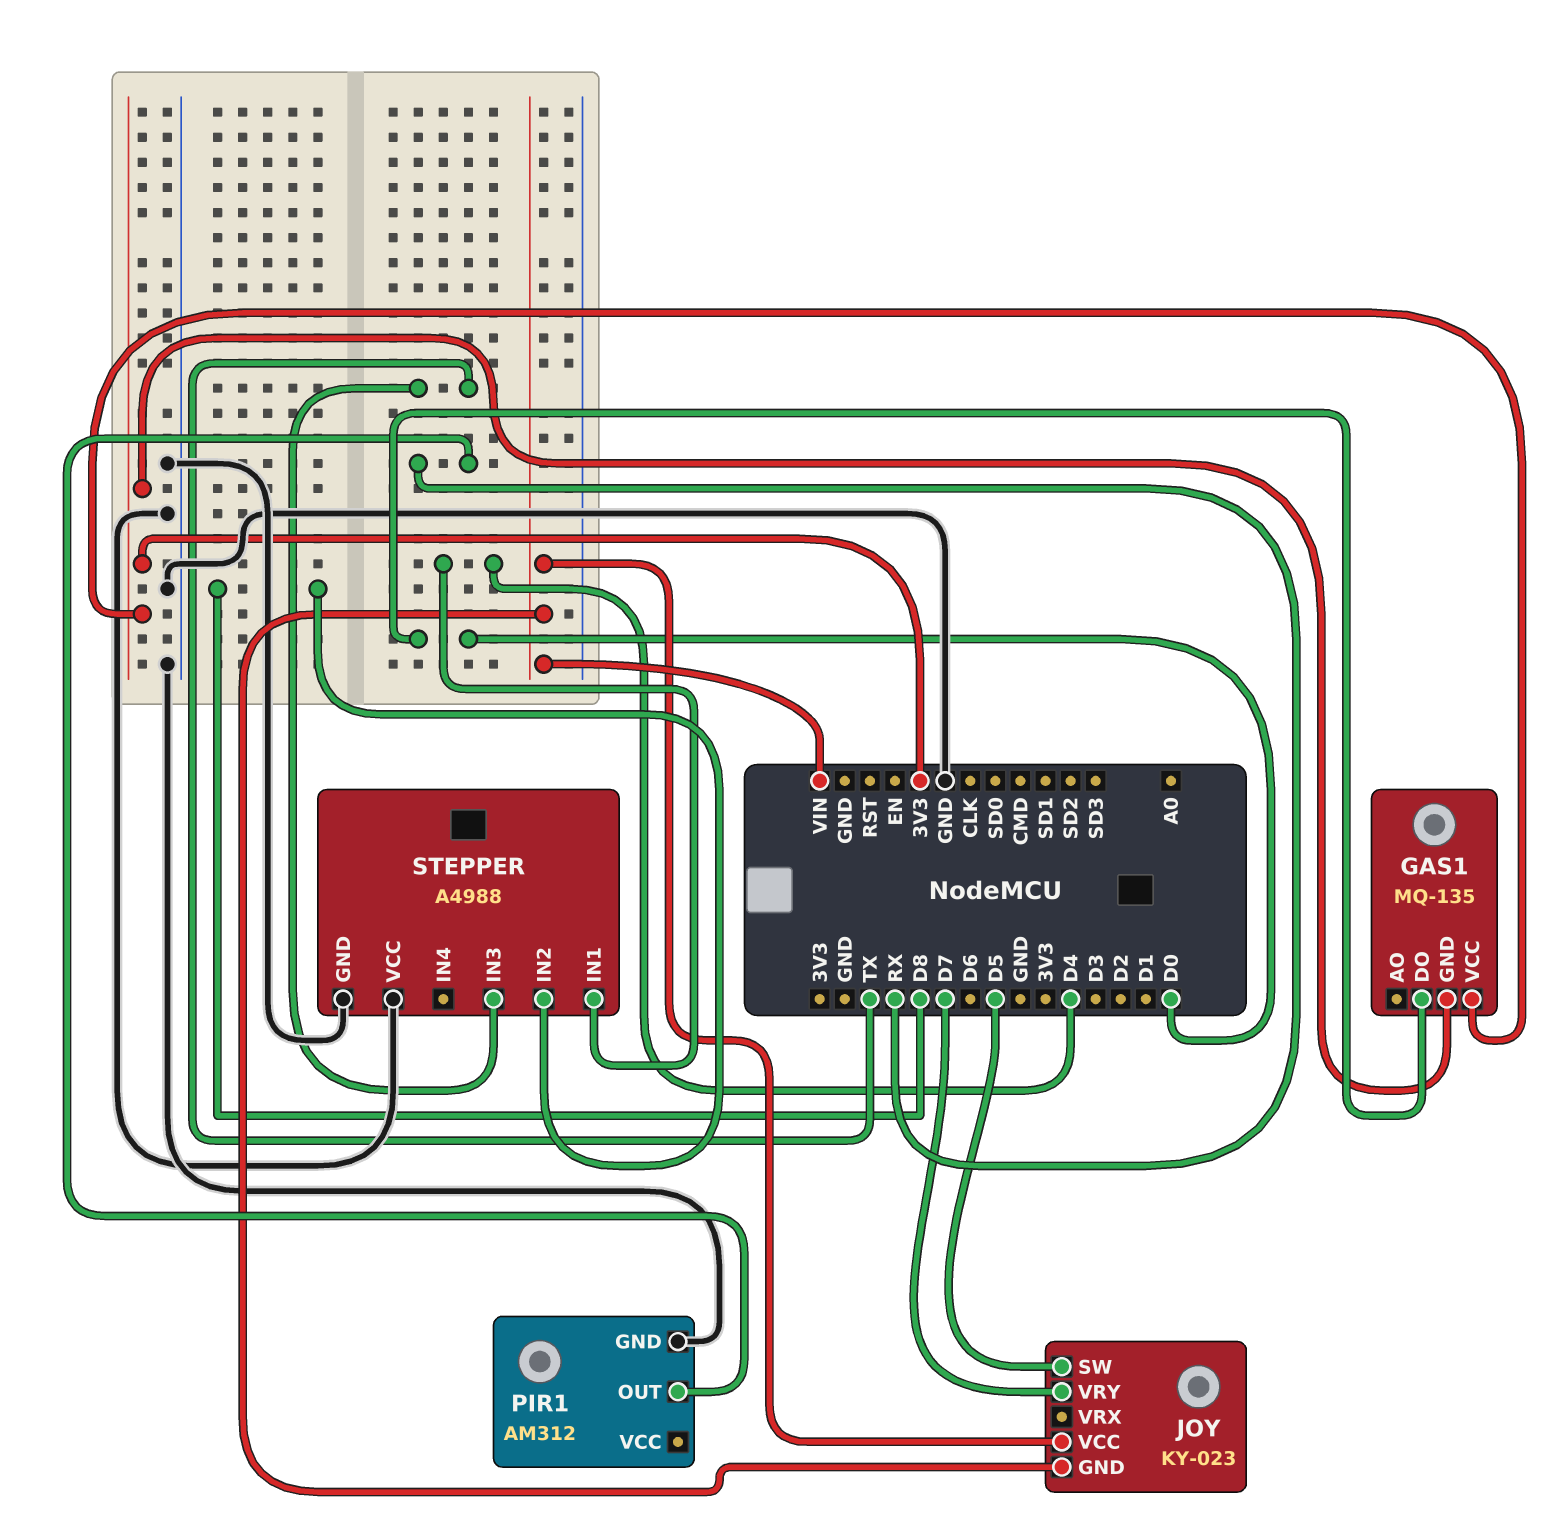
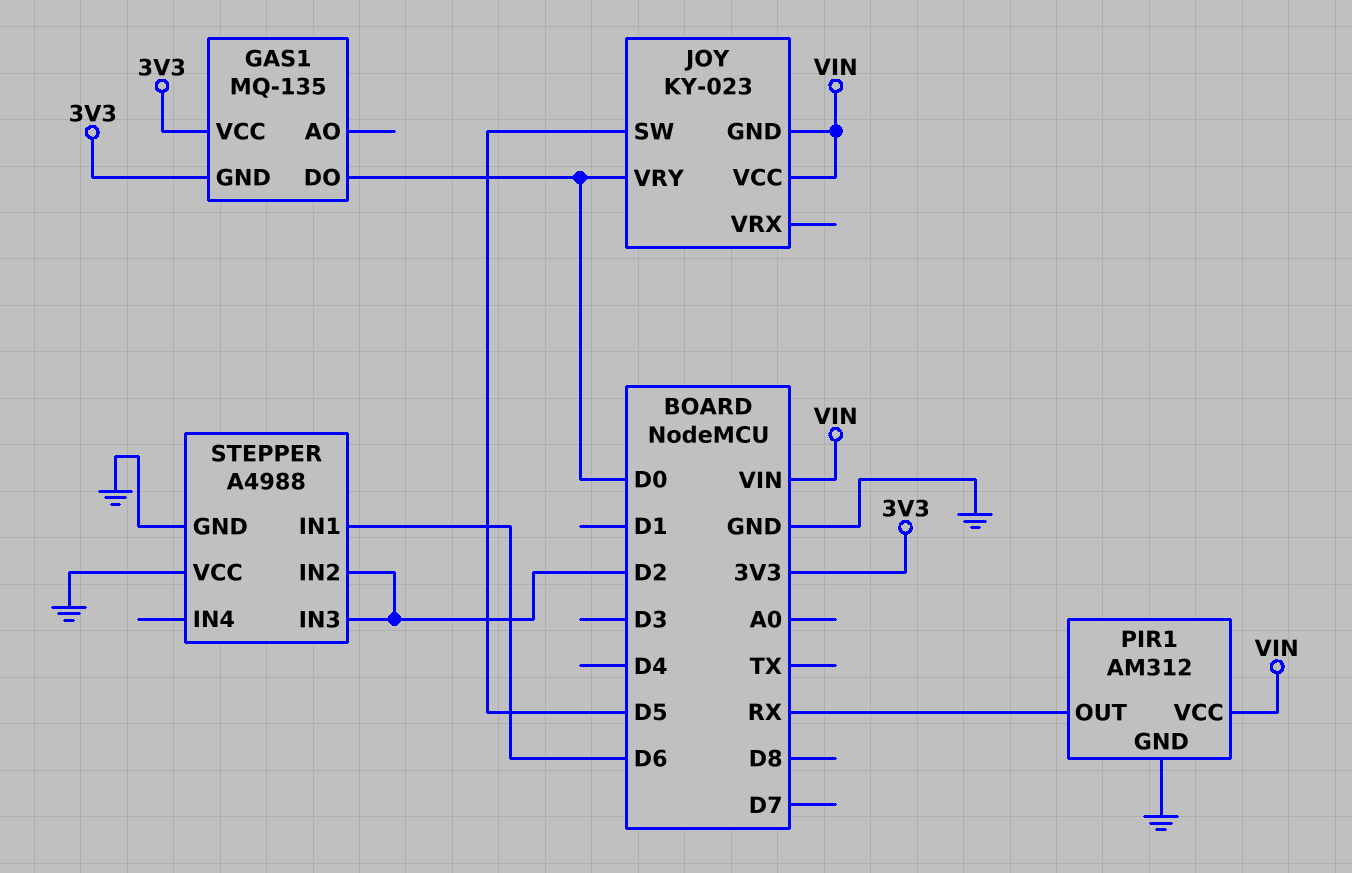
JOY pin VRY: D7 -> D0
PIR1 pin VCC: none -> VIN
STEPPER pin IN1: D4 -> D6
STEPPER pin IN2: D8 -> D2
STEPPER pin IN3: TX -> D2

